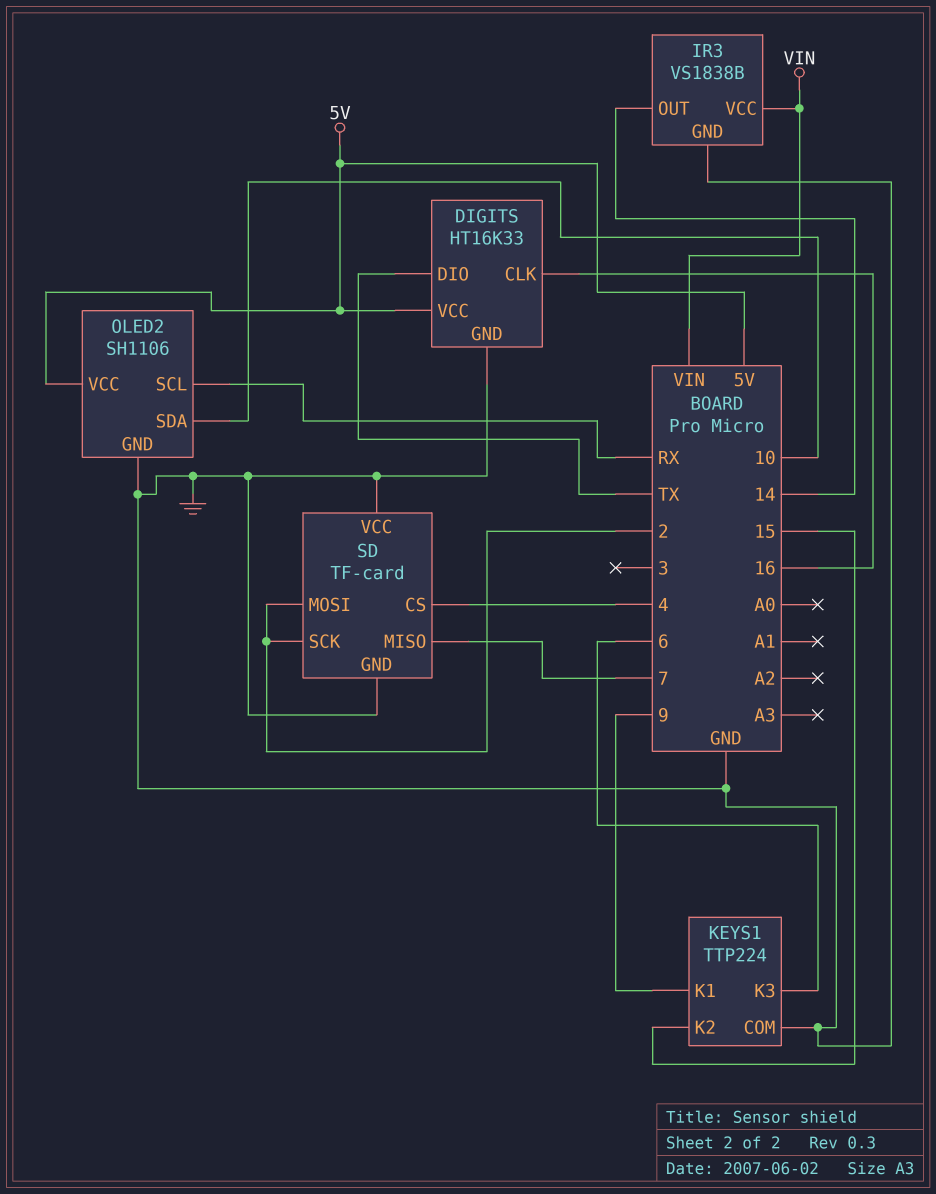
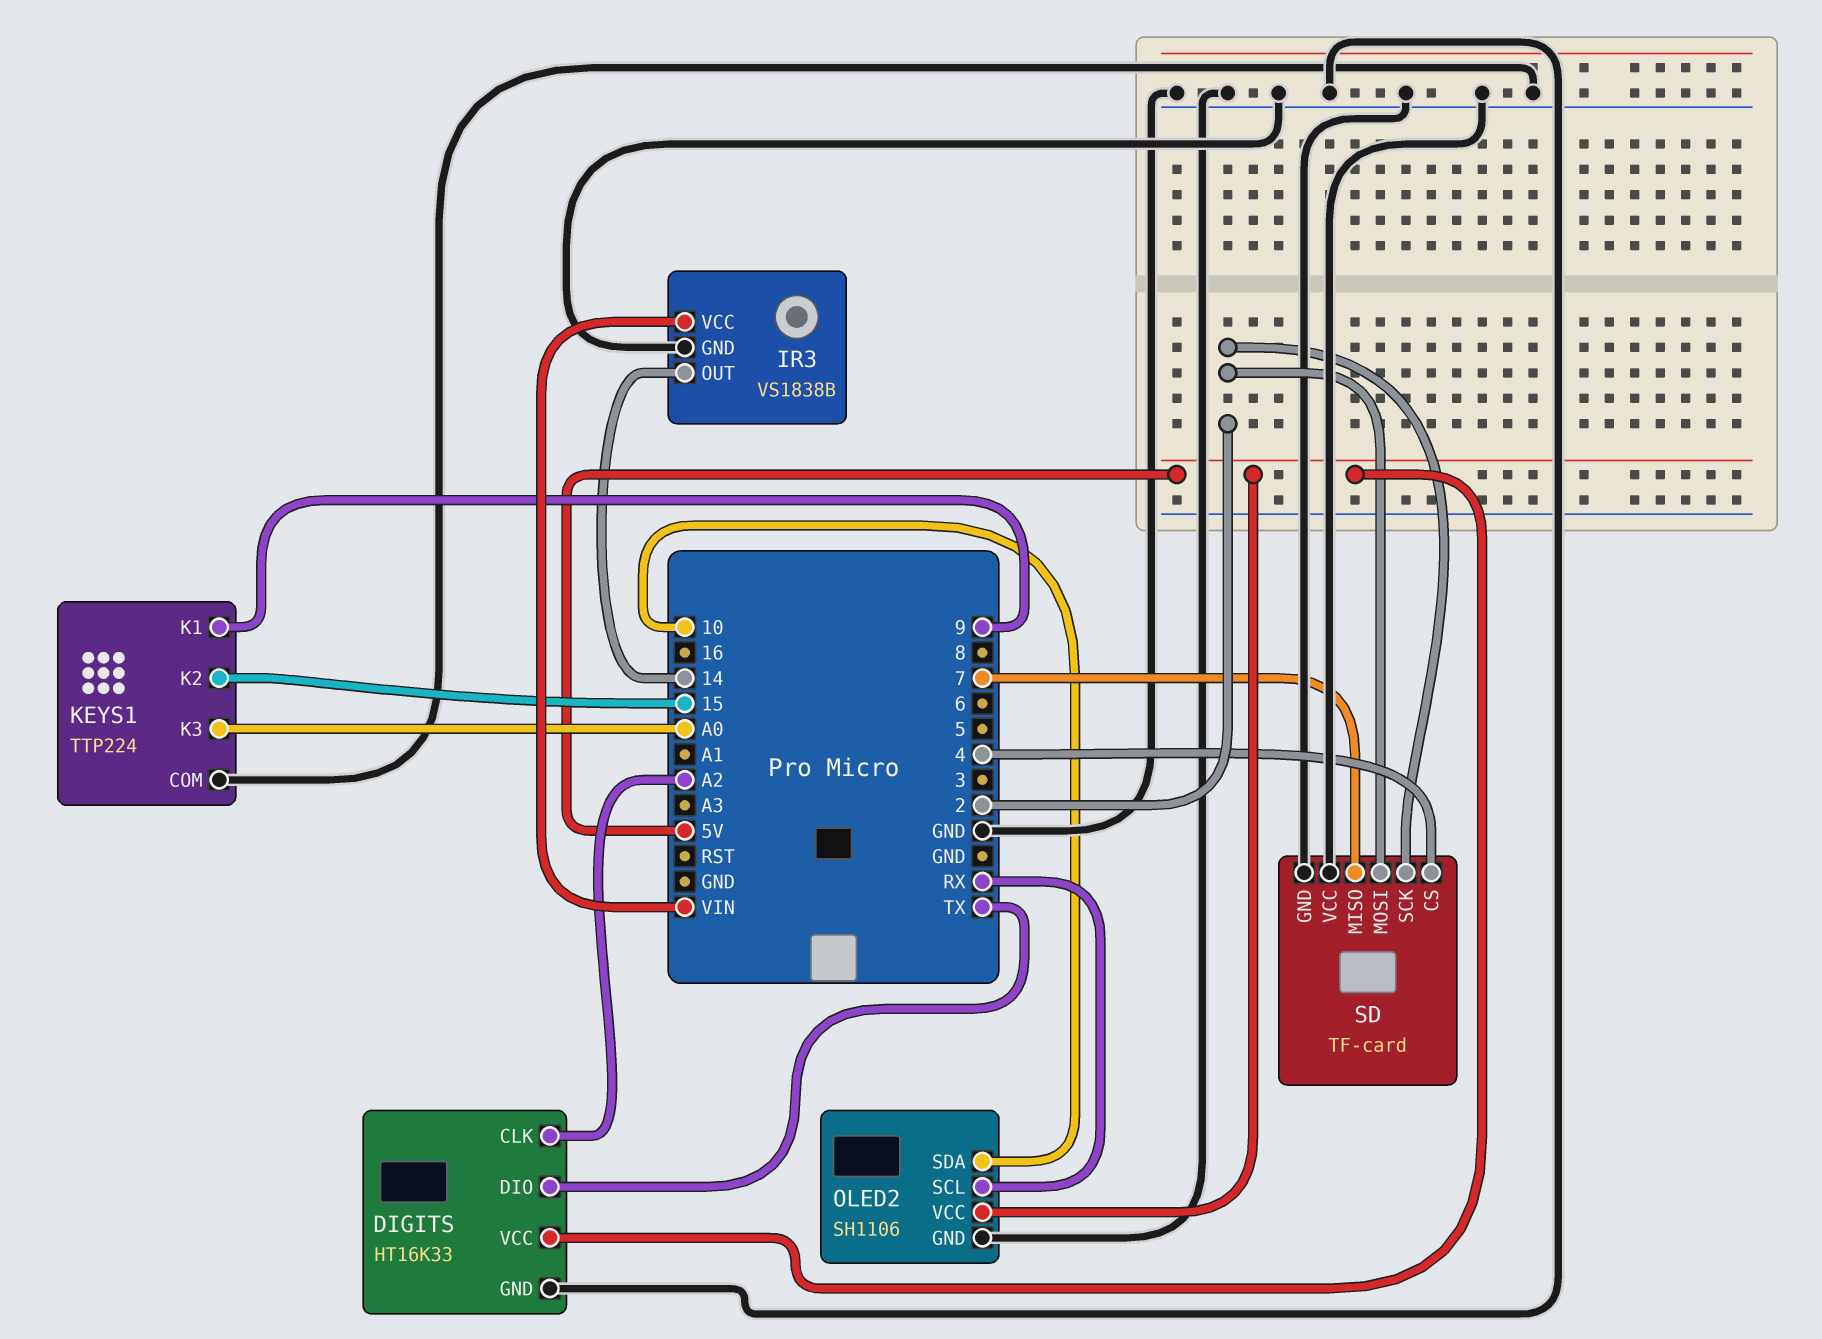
DIGITS pin CLK: 16 -> A2
KEYS1 pin K3: 6 -> A0

